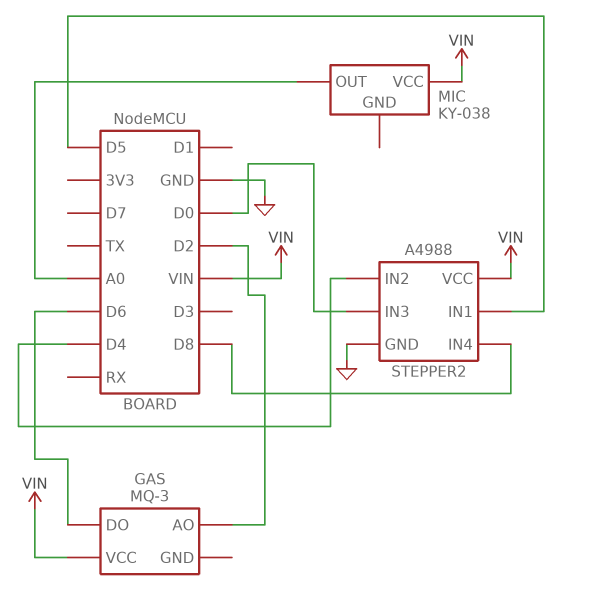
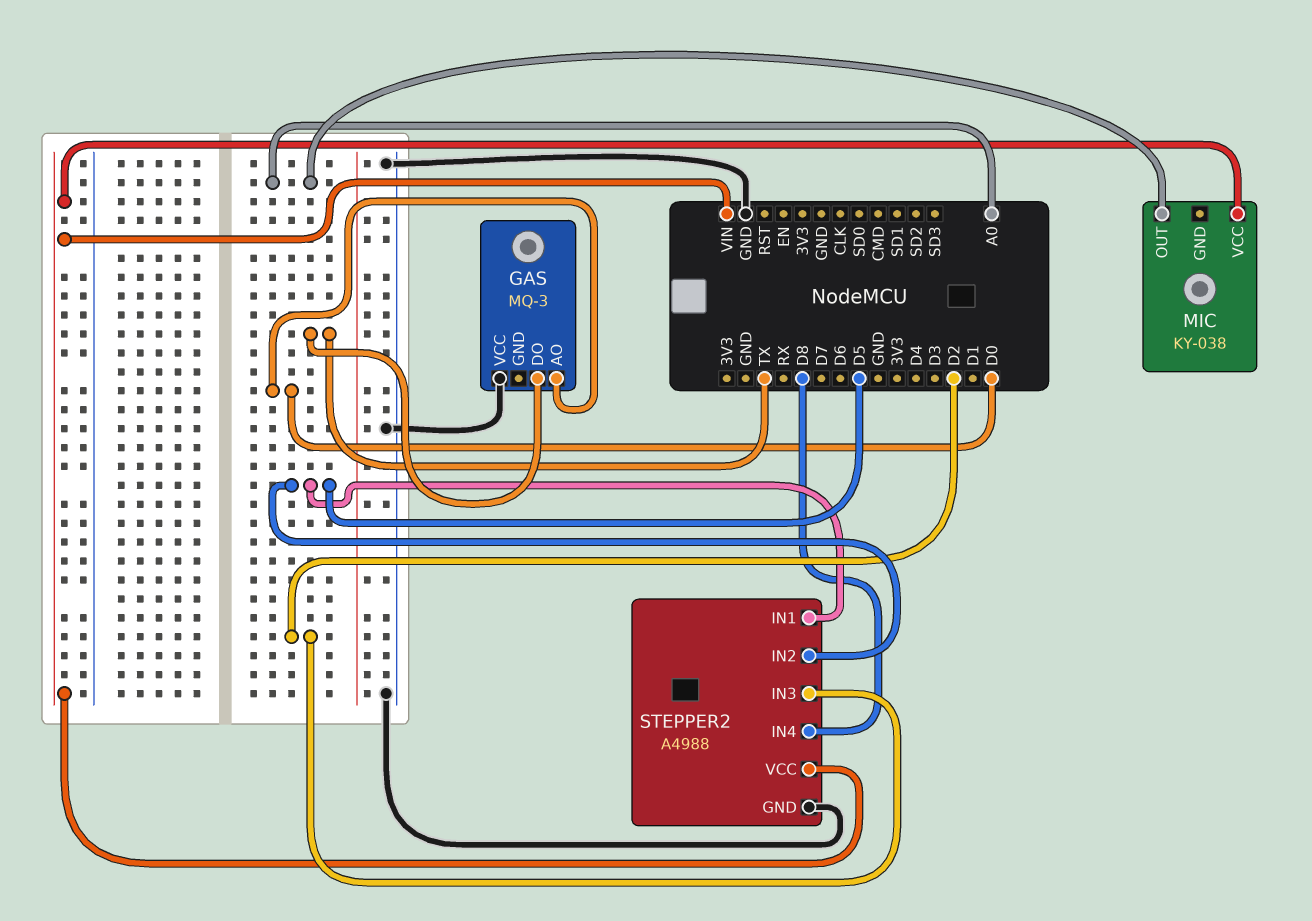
GAS pin AO: D2 -> D0
GAS pin DO: D6 -> TX
GAS pin VCC: VIN -> GND
STEPPER2 pin IN2: D4 -> D5
STEPPER2 pin IN3: D0 -> D2

